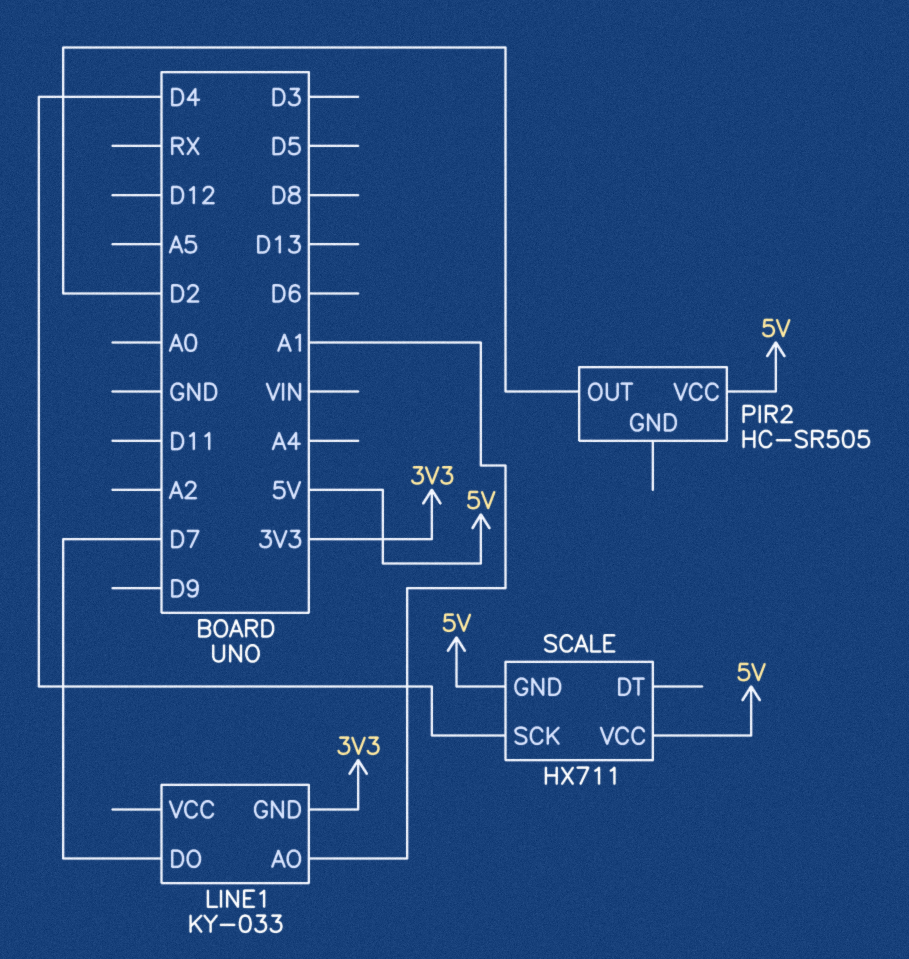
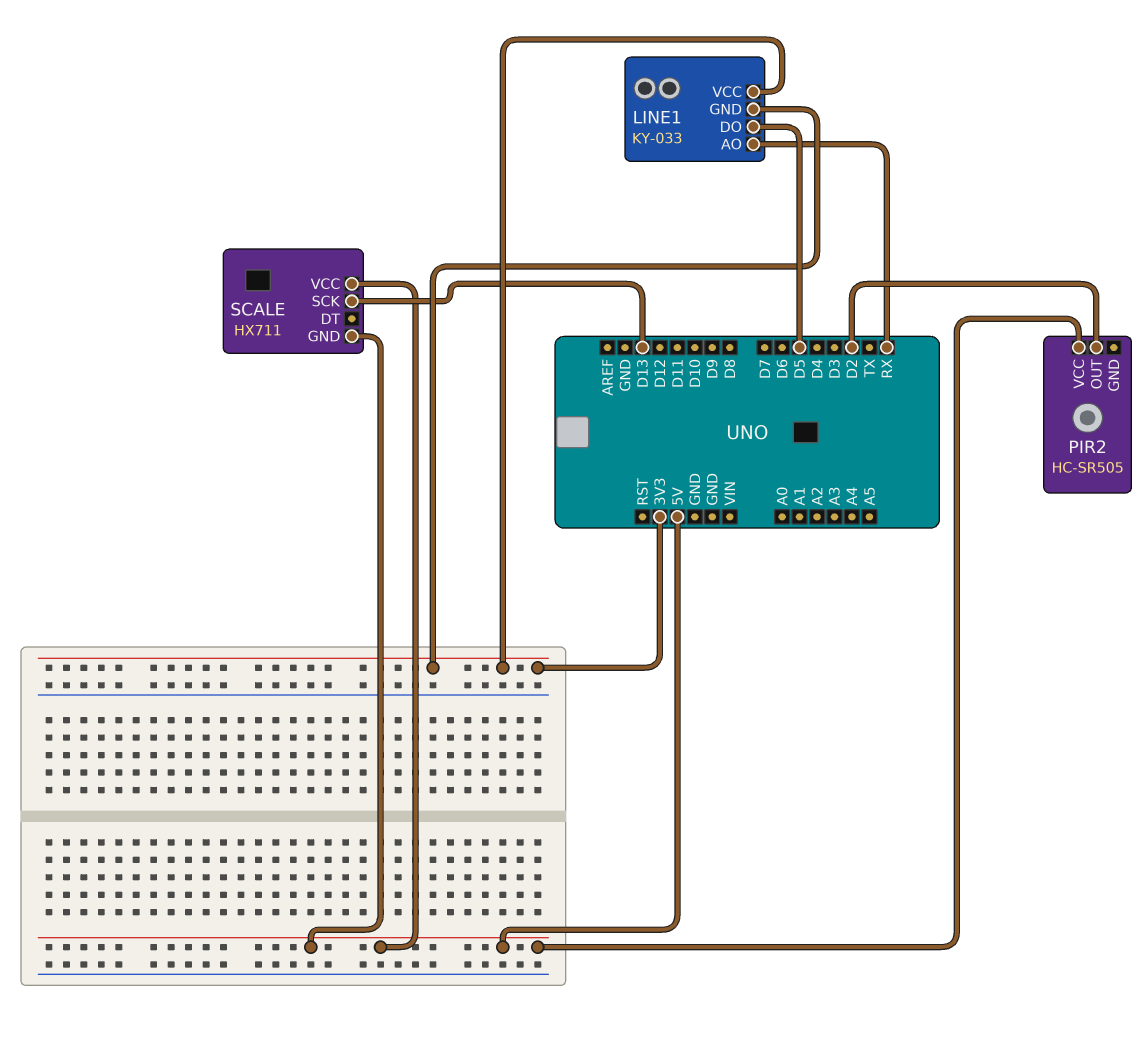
LINE1 pin AO: A1 -> RX
LINE1 pin DO: D7 -> D5
LINE1 pin VCC: none -> 3V3
SCALE pin SCK: D4 -> D13

